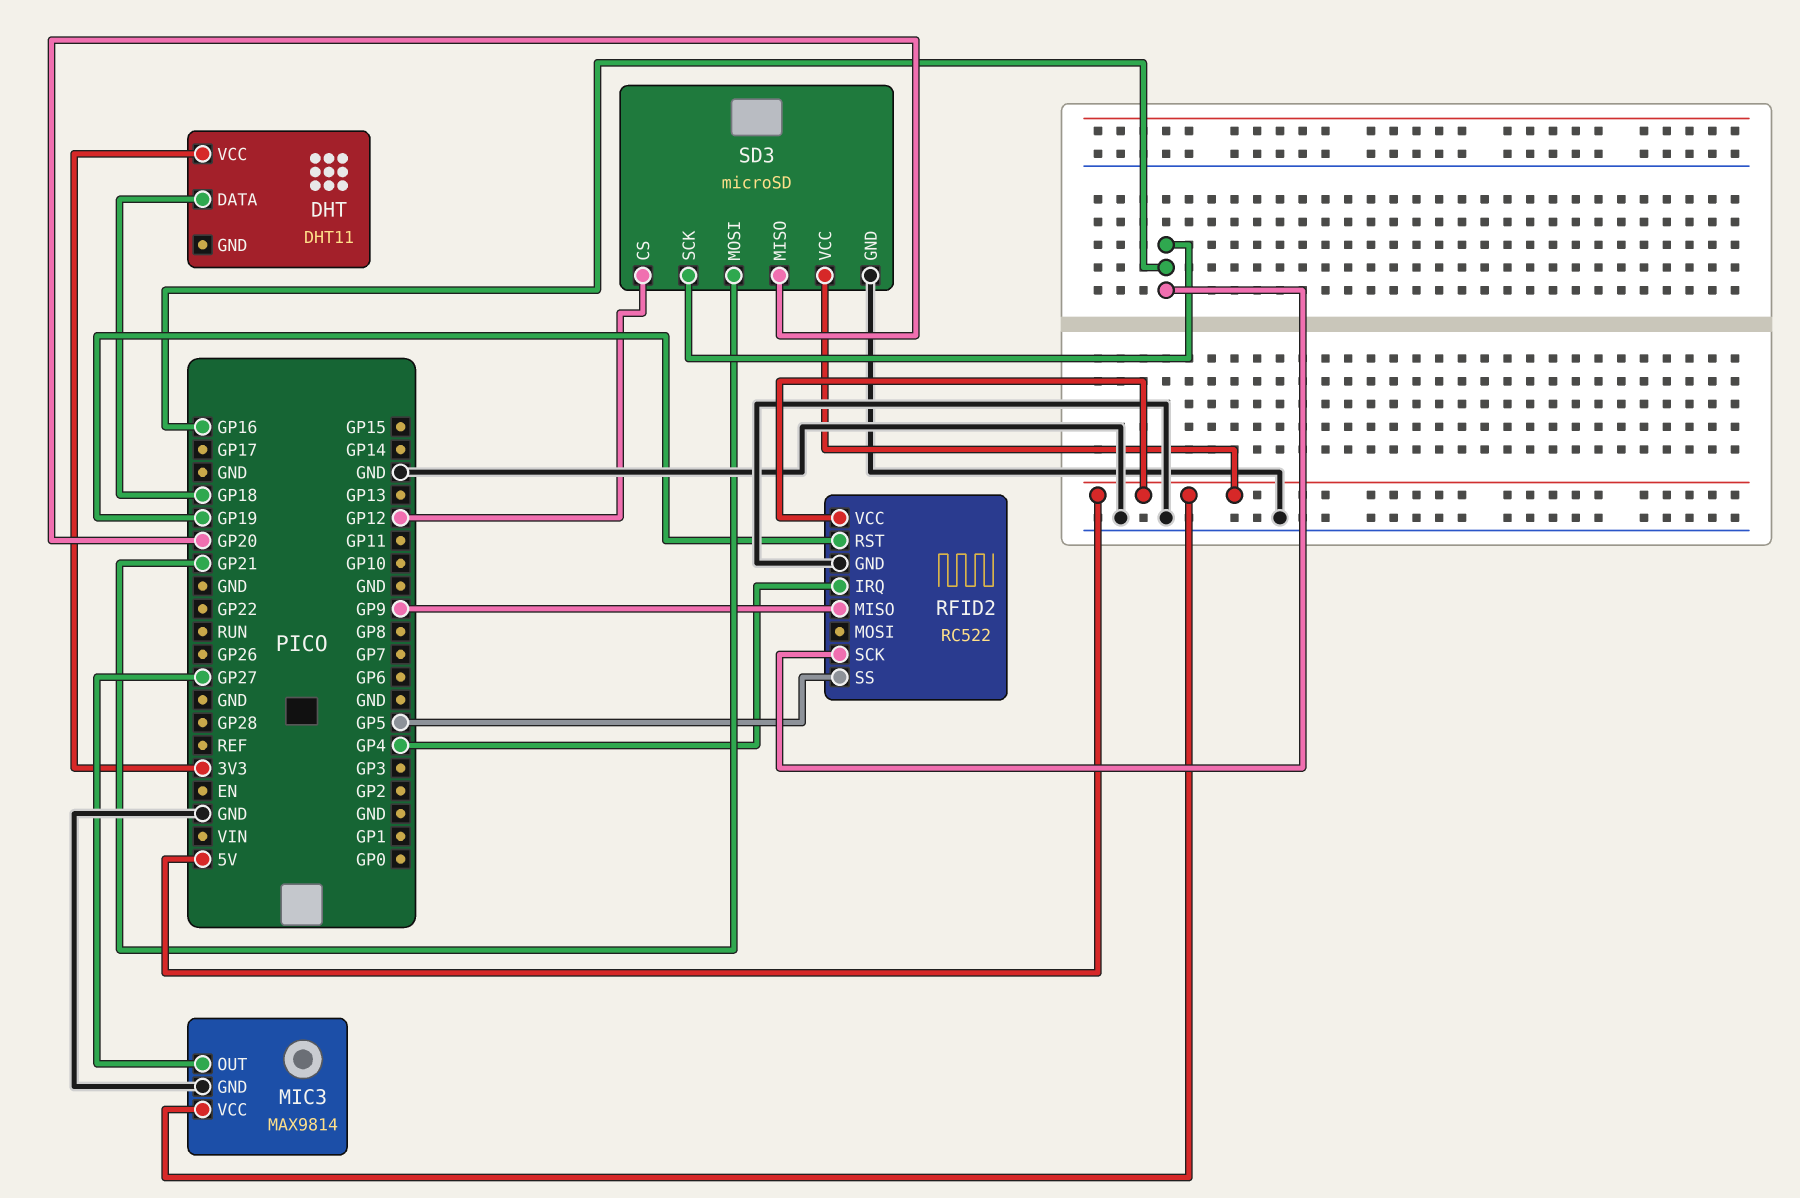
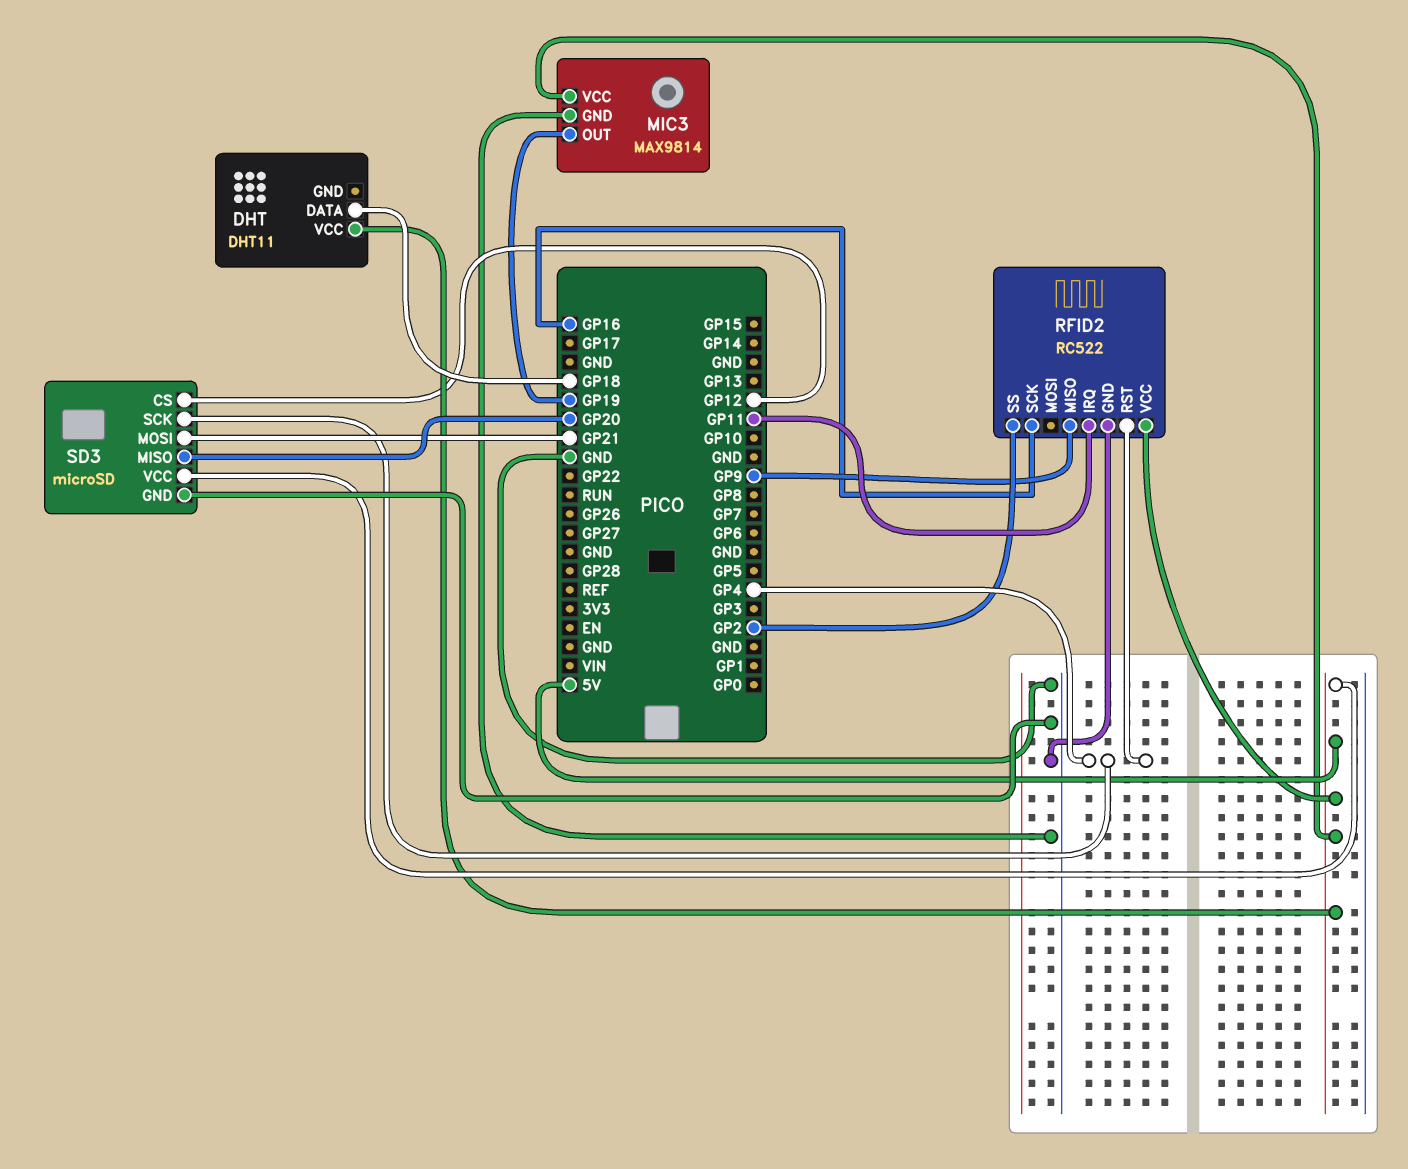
DHT pin VCC: 3V3 -> 5V
MIC3 pin OUT: GP27 -> GP19
RFID2 pin IRQ: GP4 -> GP11
RFID2 pin RST: GP19 -> GP4
RFID2 pin SS: GP5 -> GP2
SD3 pin SCK: GP16 -> GP4

